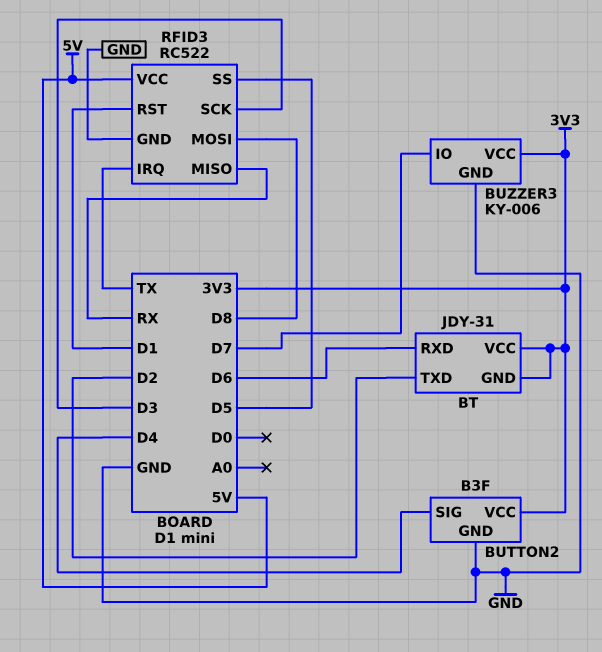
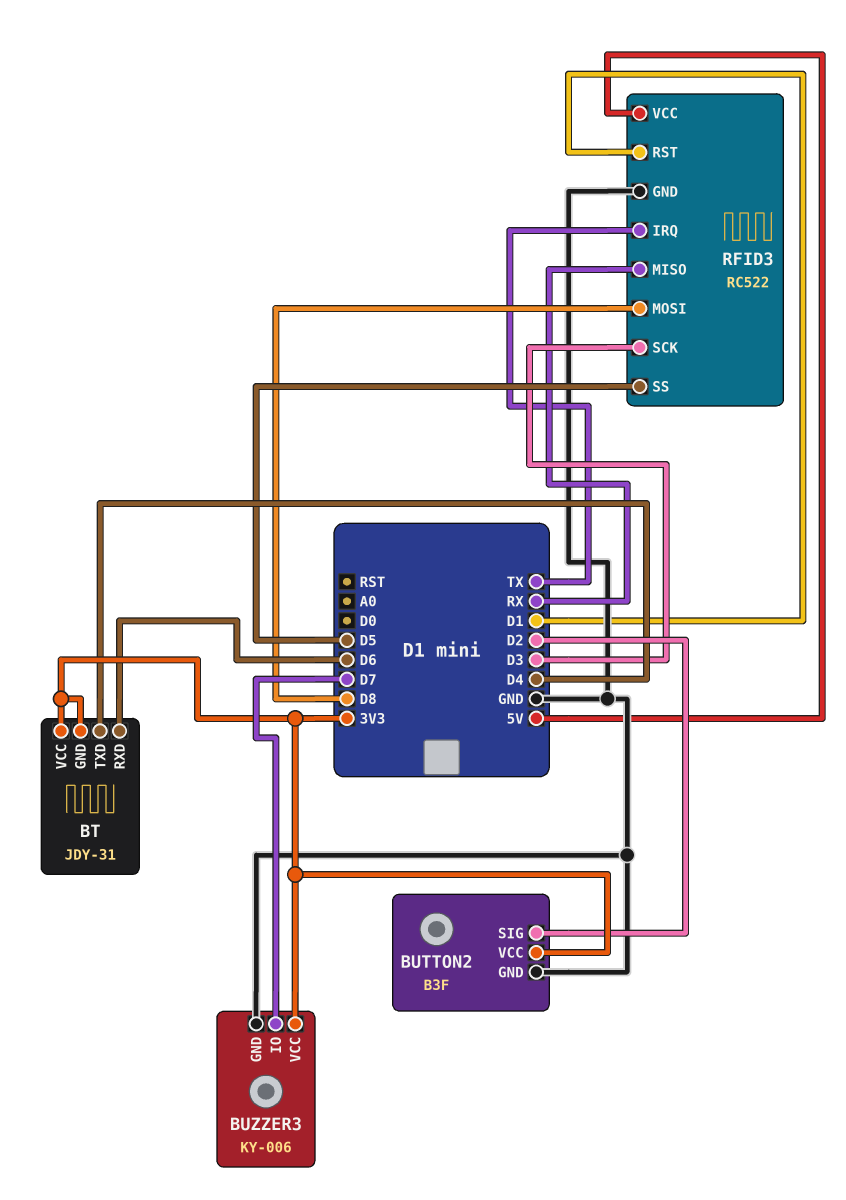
BT pin TXD: D2 -> D4
BUTTON2 pin SIG: D4 -> D2

